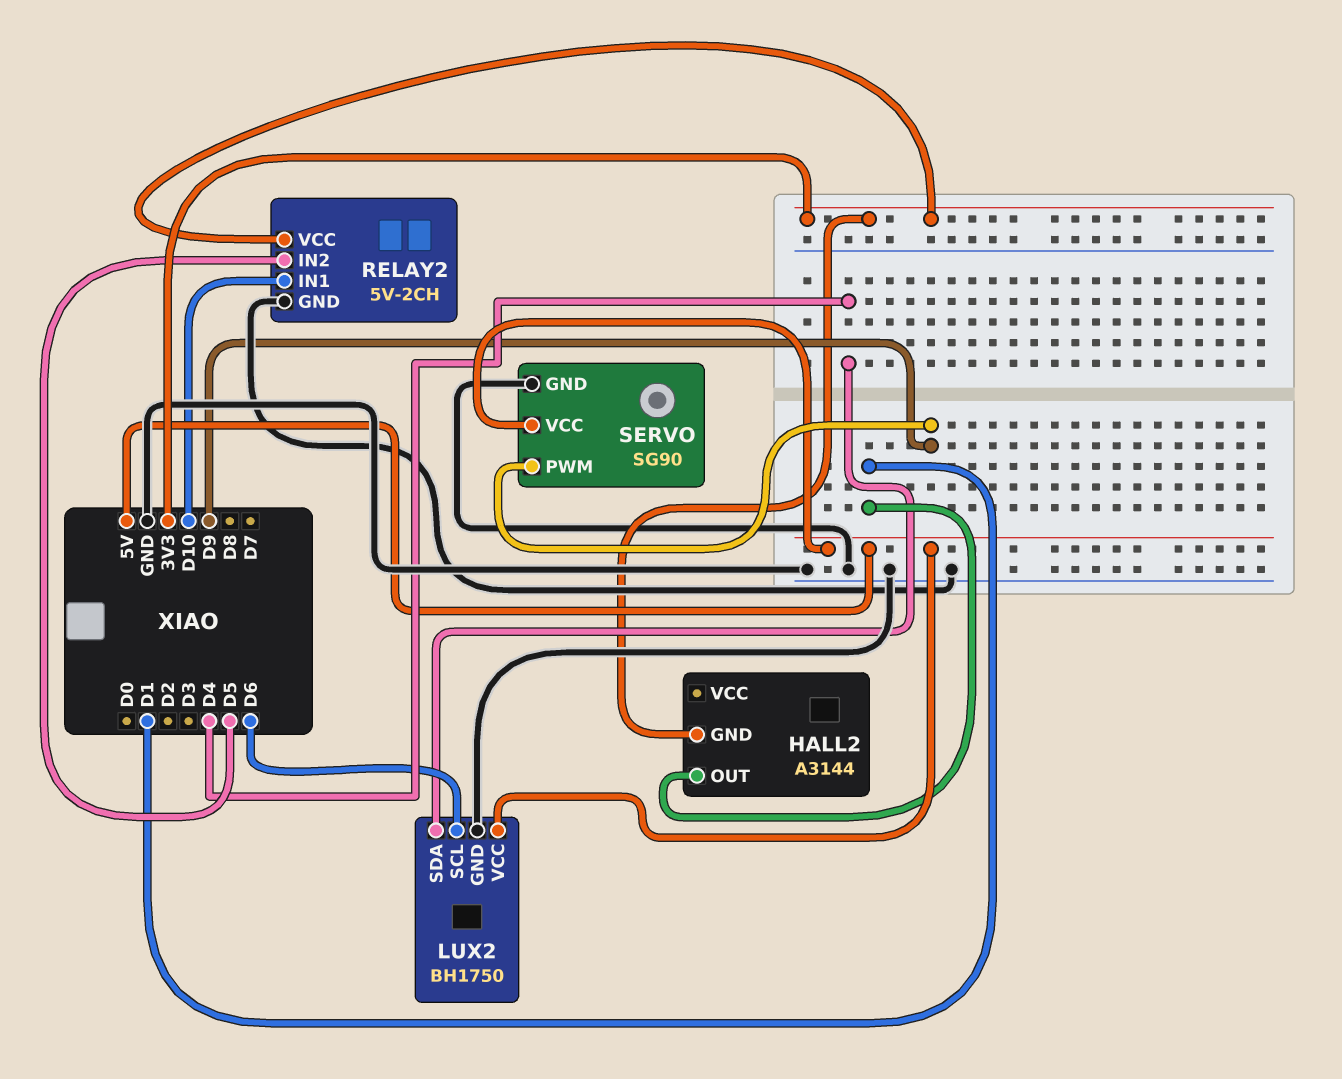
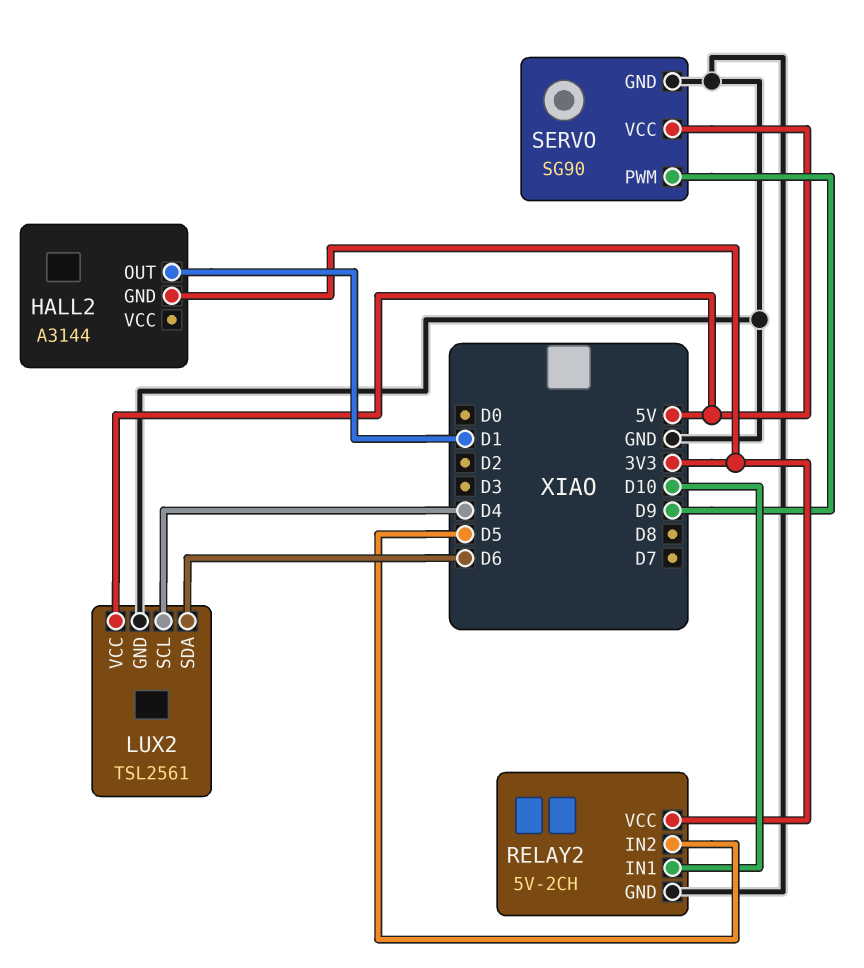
LUX2: BH1750 -> TSL2561
LUX2 pin SCL: D6 -> D4
LUX2 pin SDA: D4 -> D6

